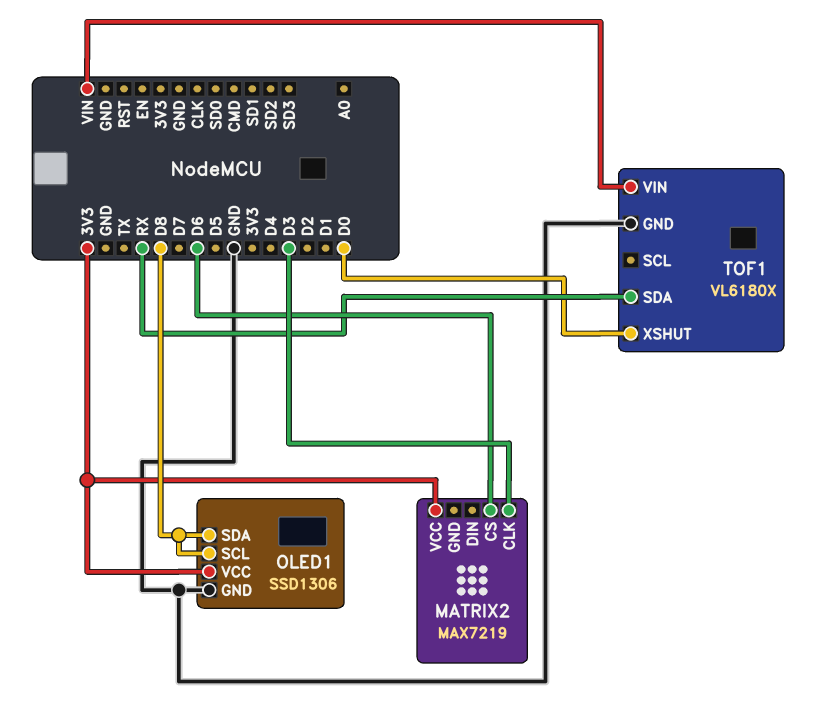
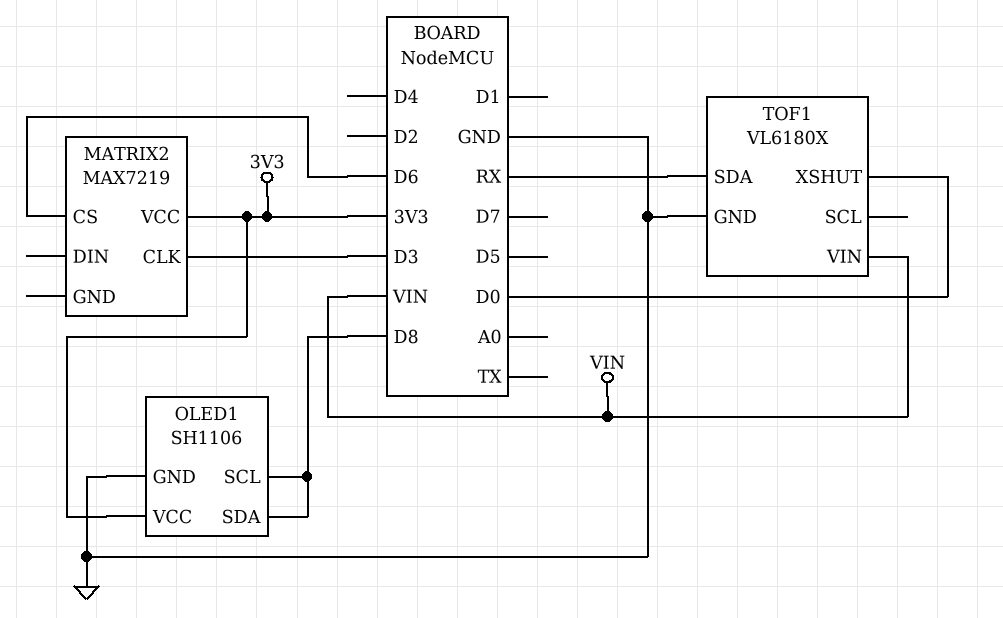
OLED1: SSD1306 -> SH1106

